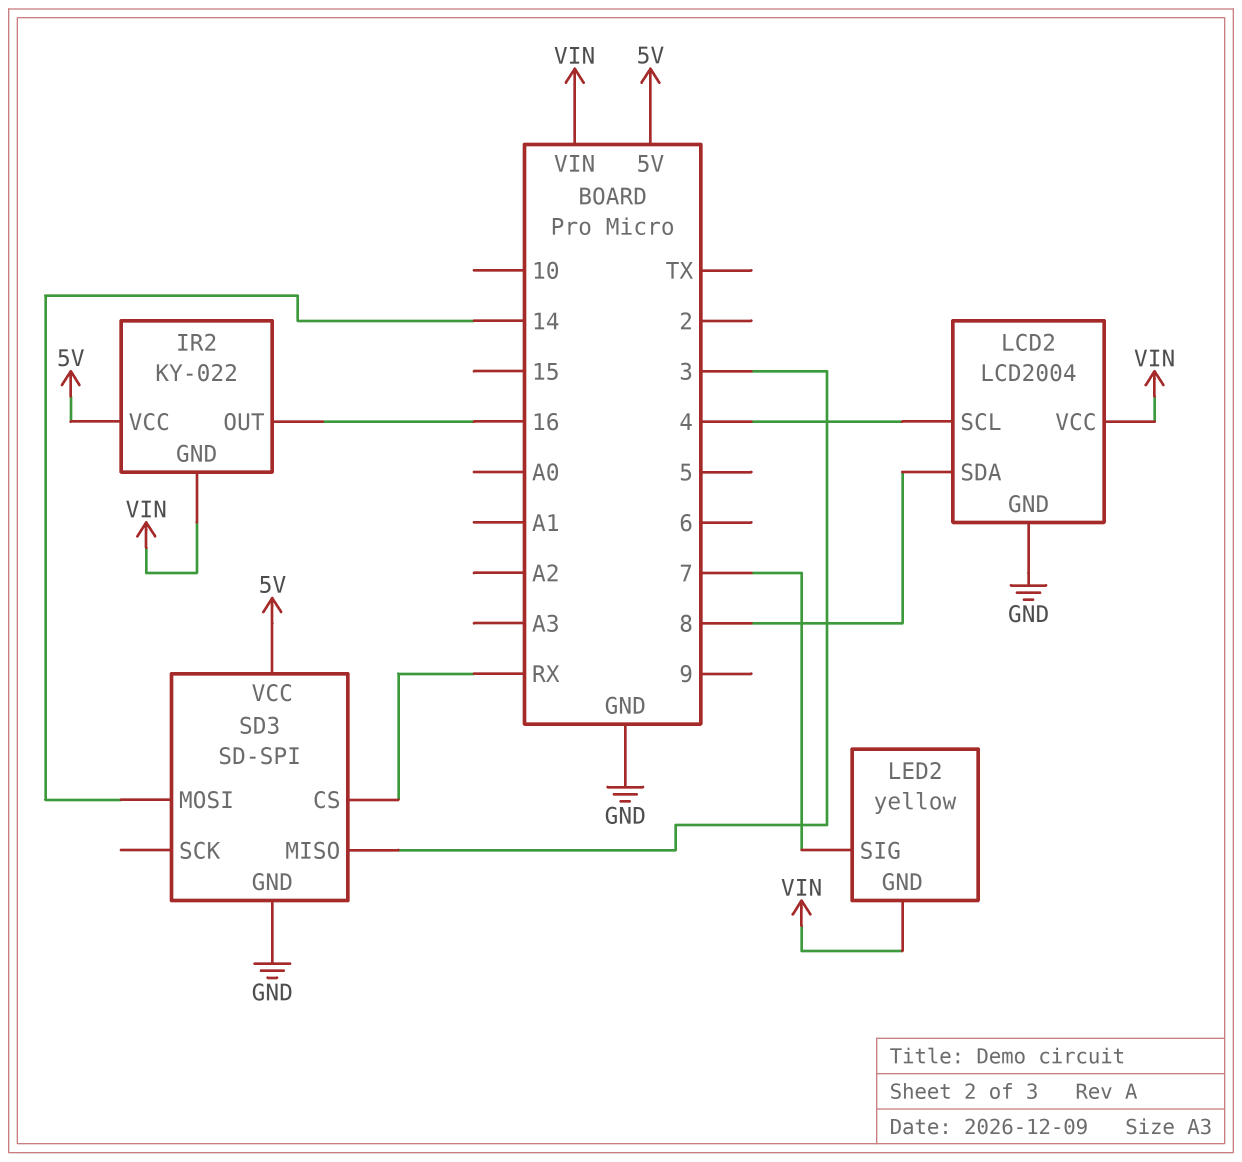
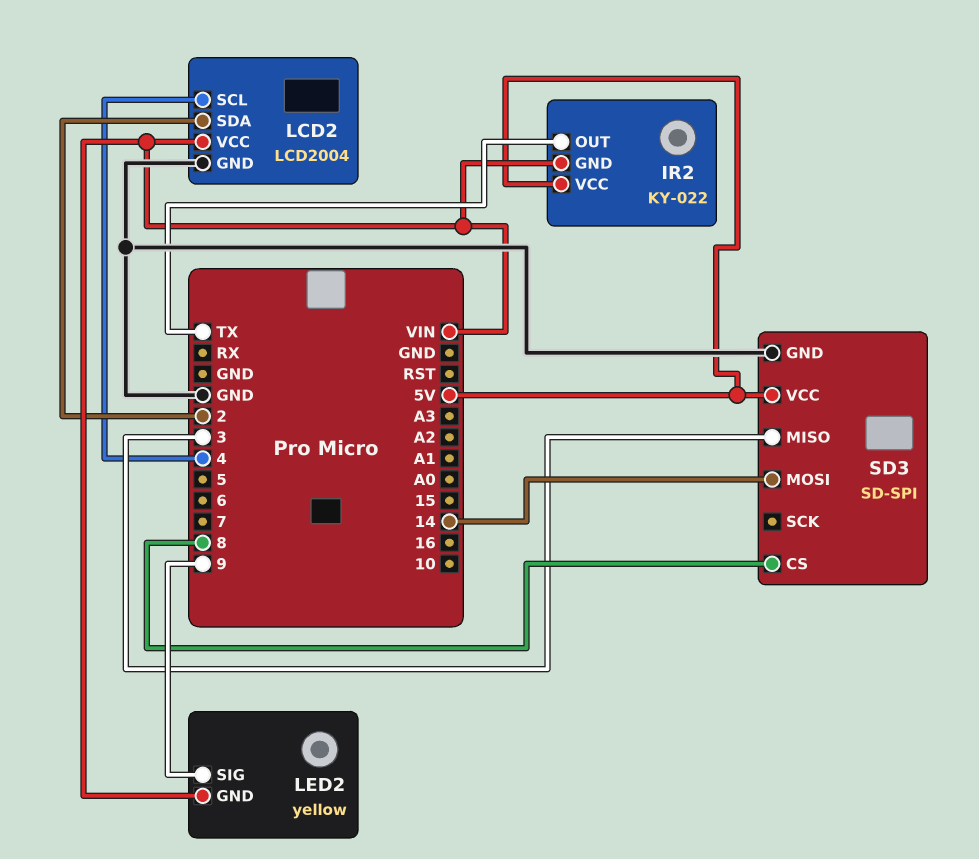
IR2 pin OUT: 16 -> TX
LCD2 pin SDA: 8 -> 2
LED2 pin SIG: 7 -> 9
SD3 pin CS: RX -> 8

